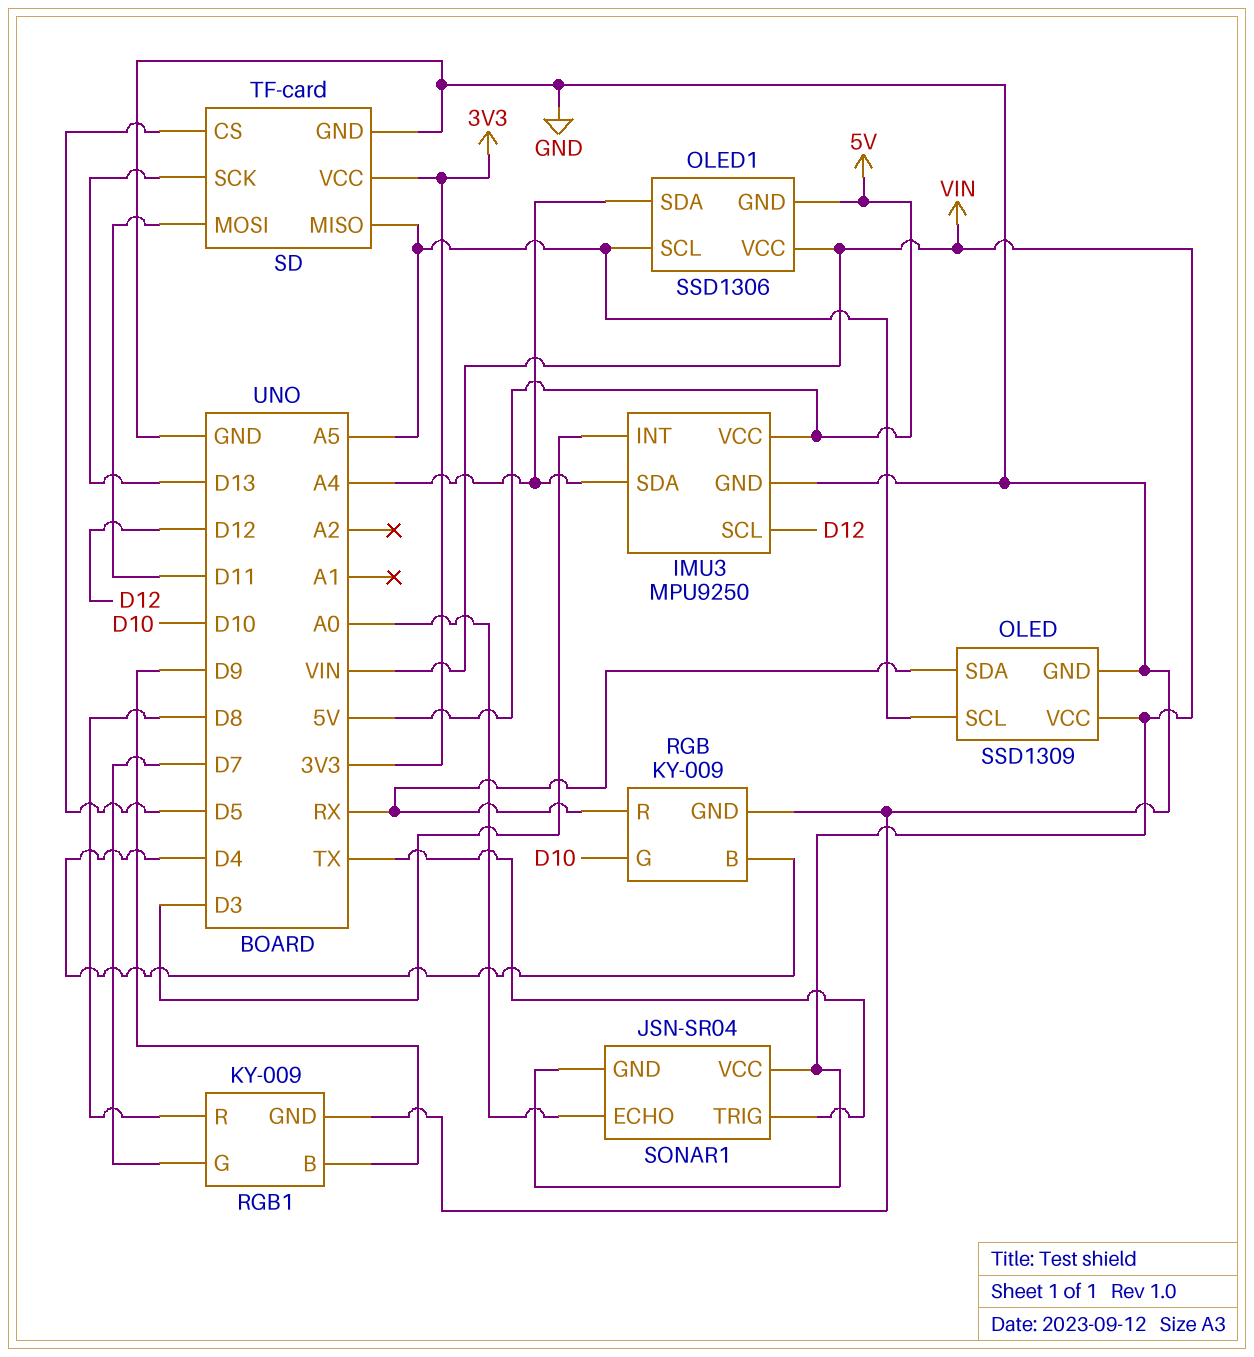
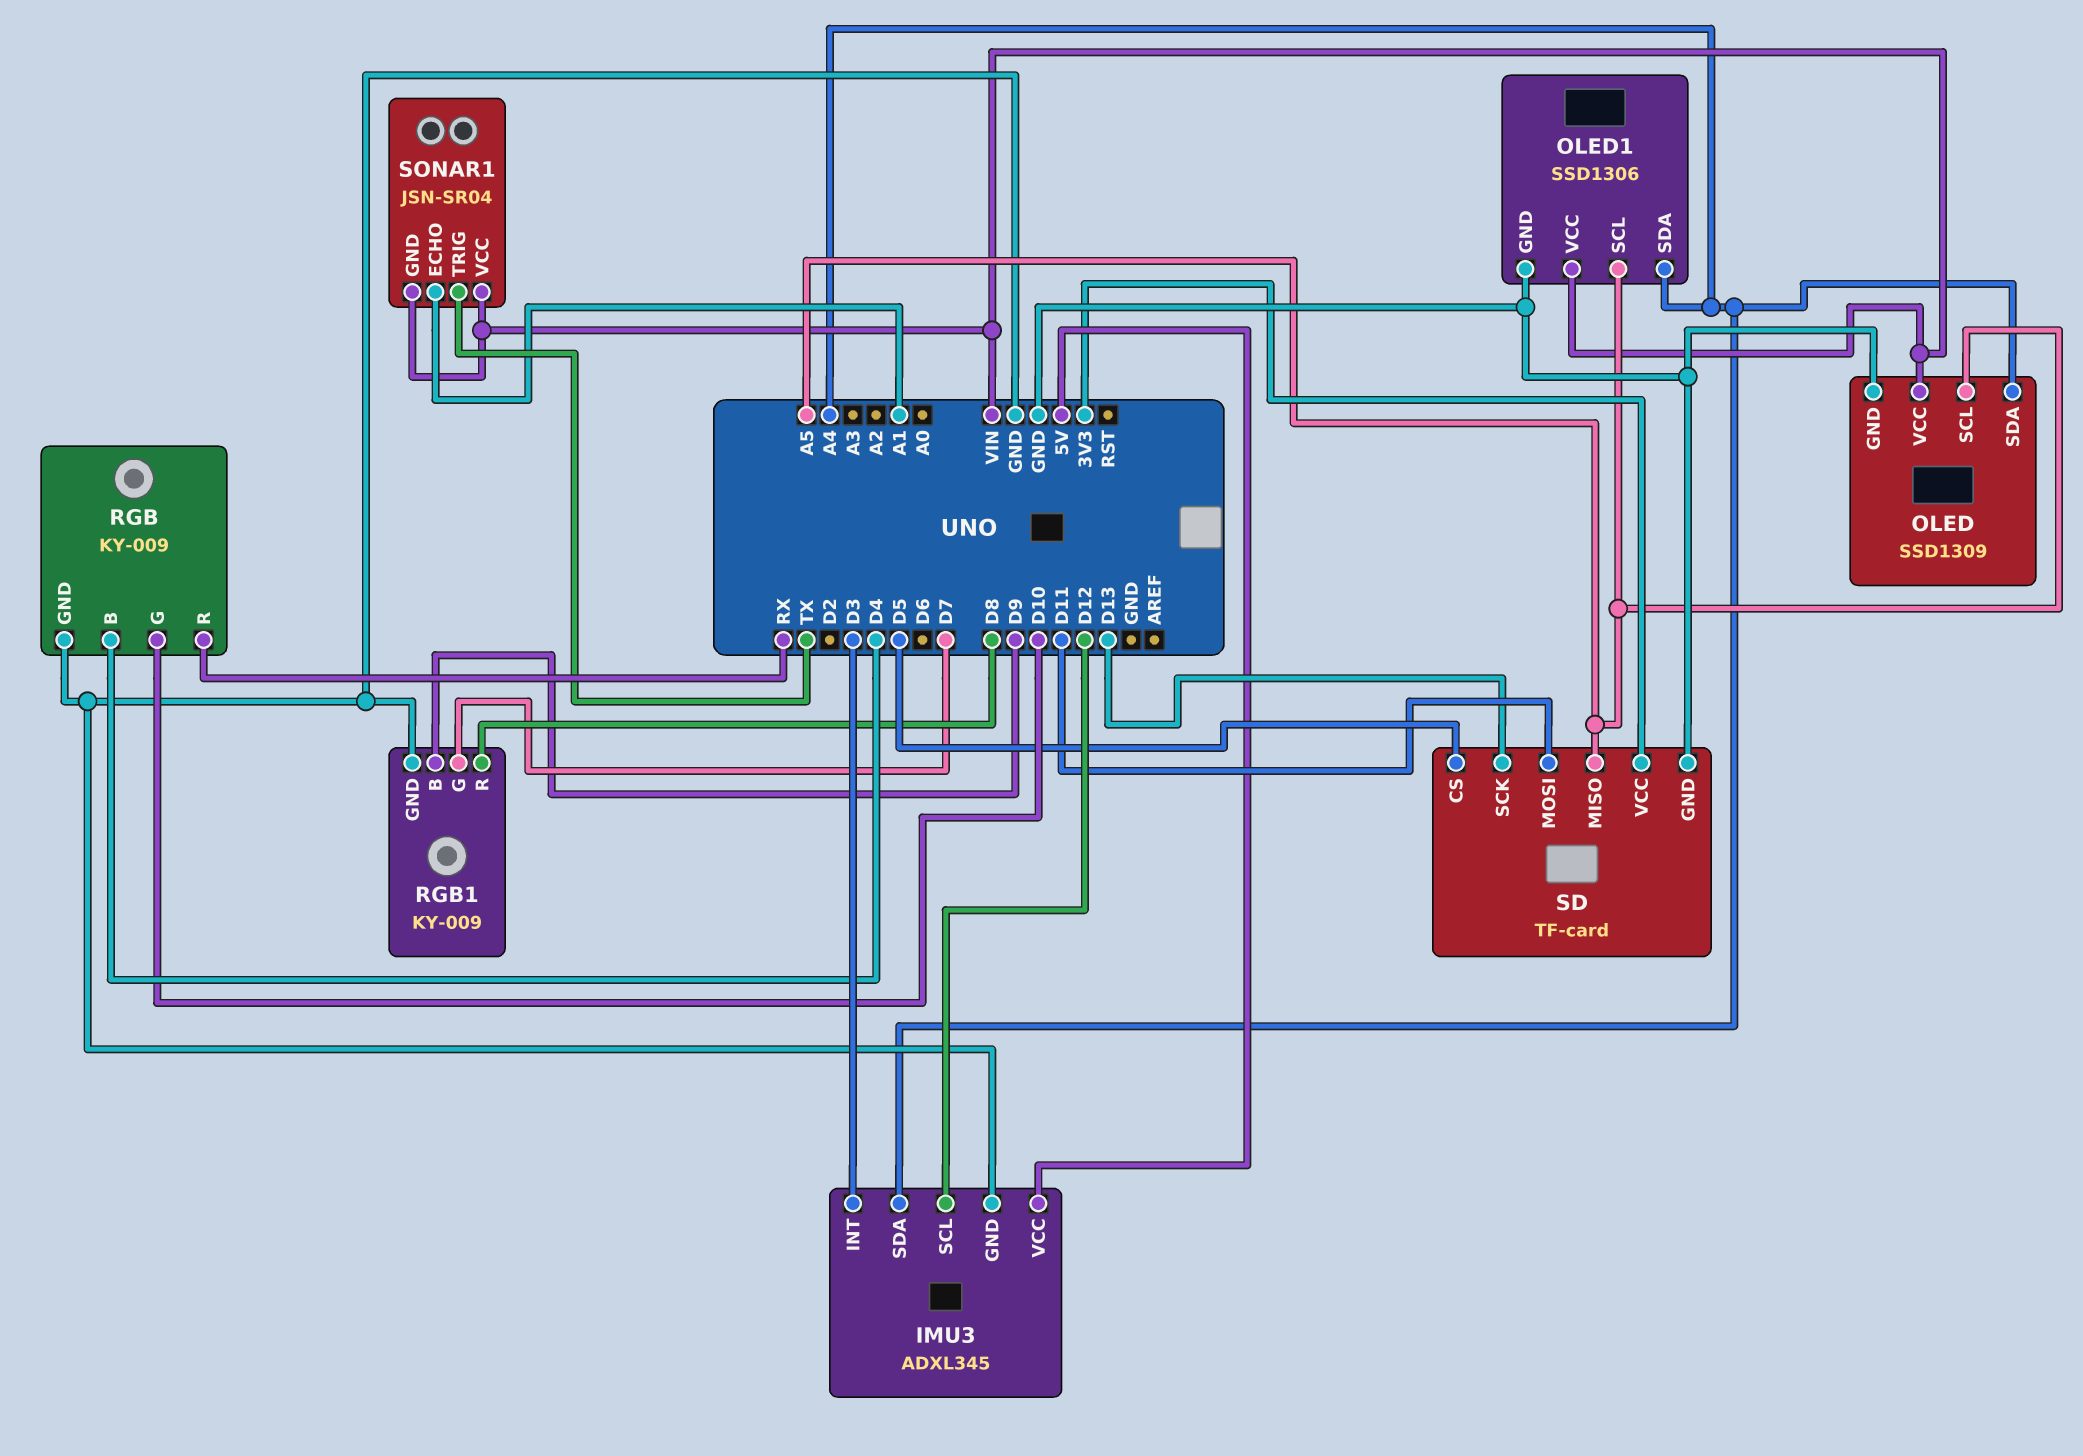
IMU3: MPU9250 -> ADXL345
OLED pin SDA: RX -> A4
OLED1 pin GND: 5V -> GND
SONAR1 pin ECHO: A0 -> A1

